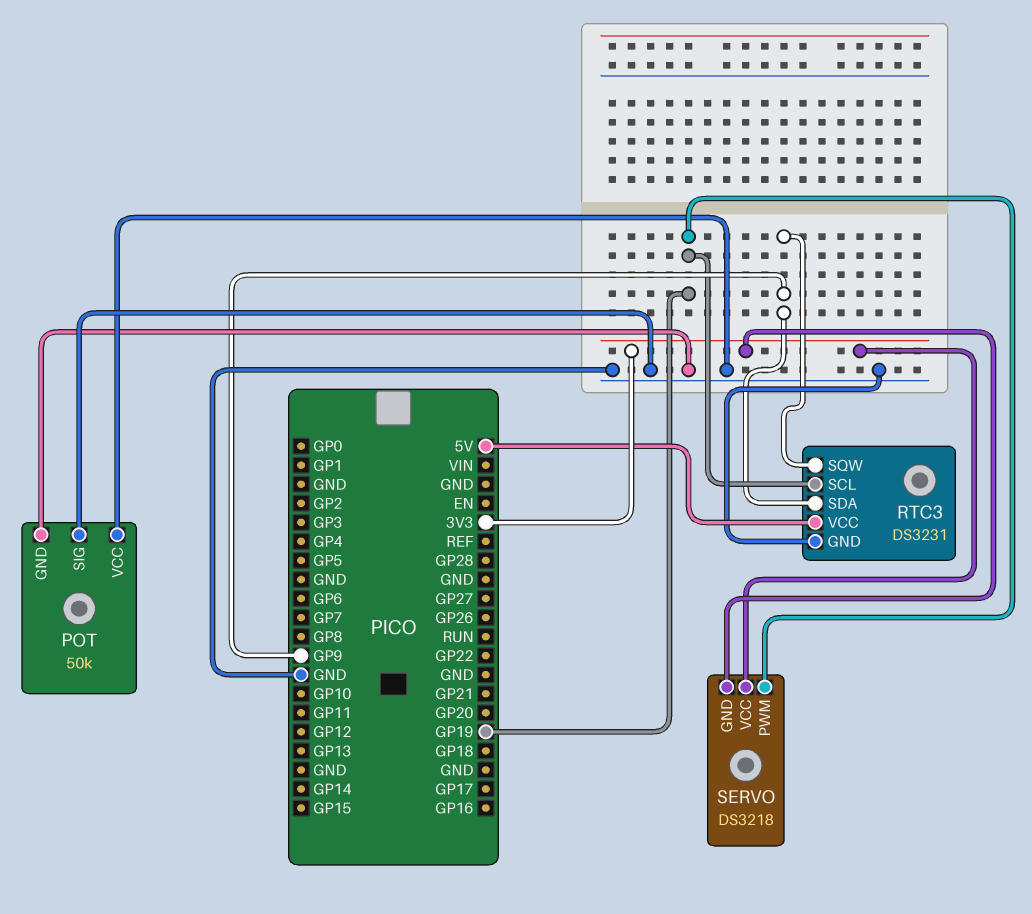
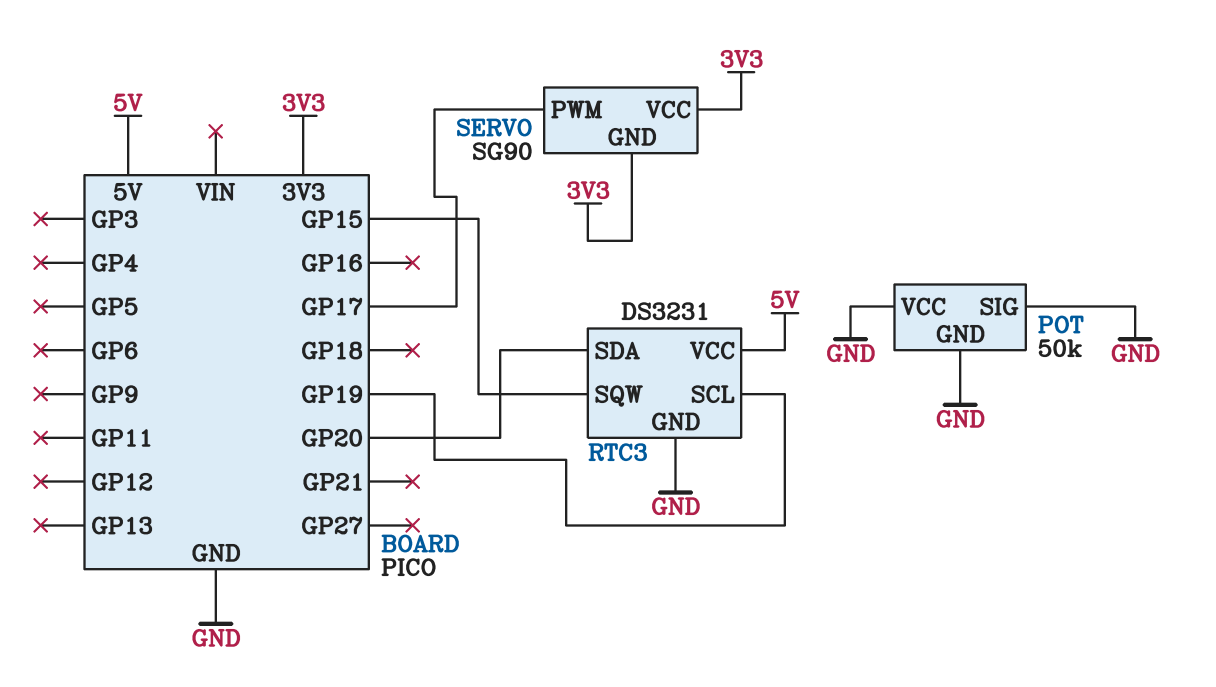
RTC3 pin SDA: GP9 -> GP20
RTC3 pin SQW: GP9 -> GP15
SERVO: DS3218 -> SG90
SERVO pin PWM: GP19 -> GP17

